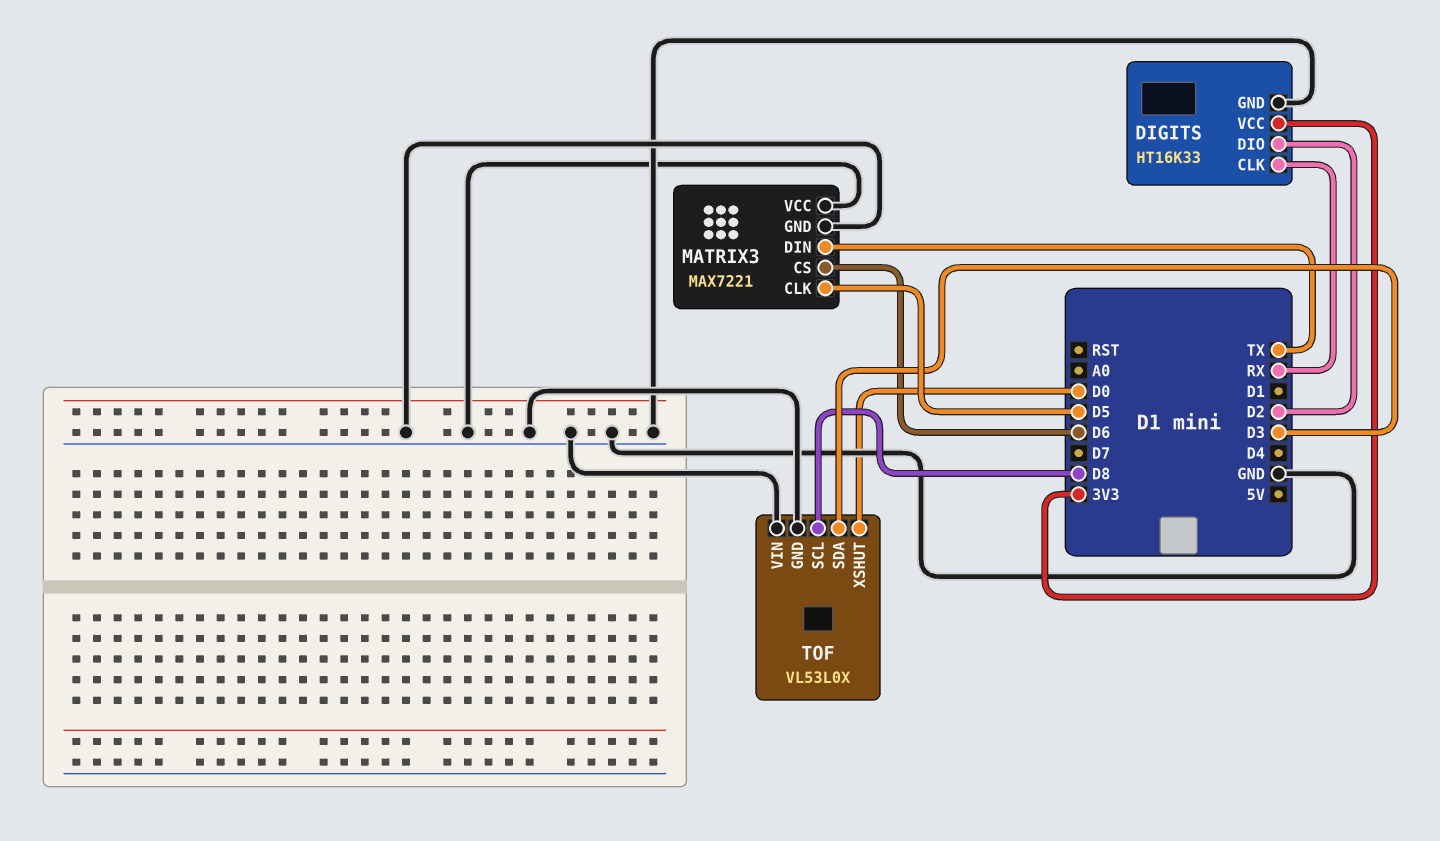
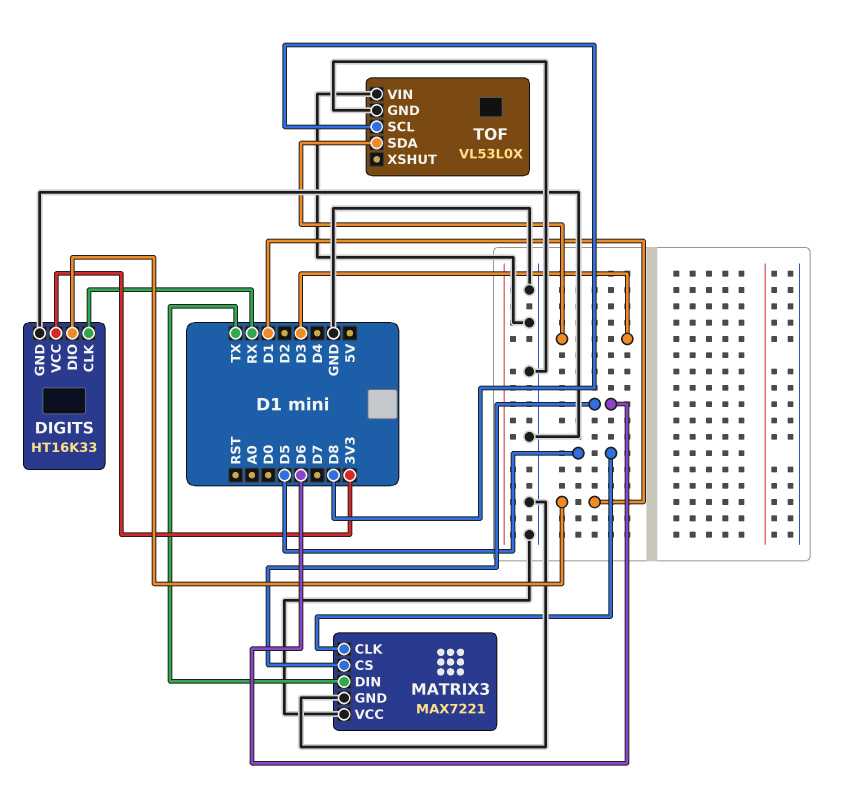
DIGITS pin DIO: D2 -> D1
TOF pin XSHUT: D0 -> none

